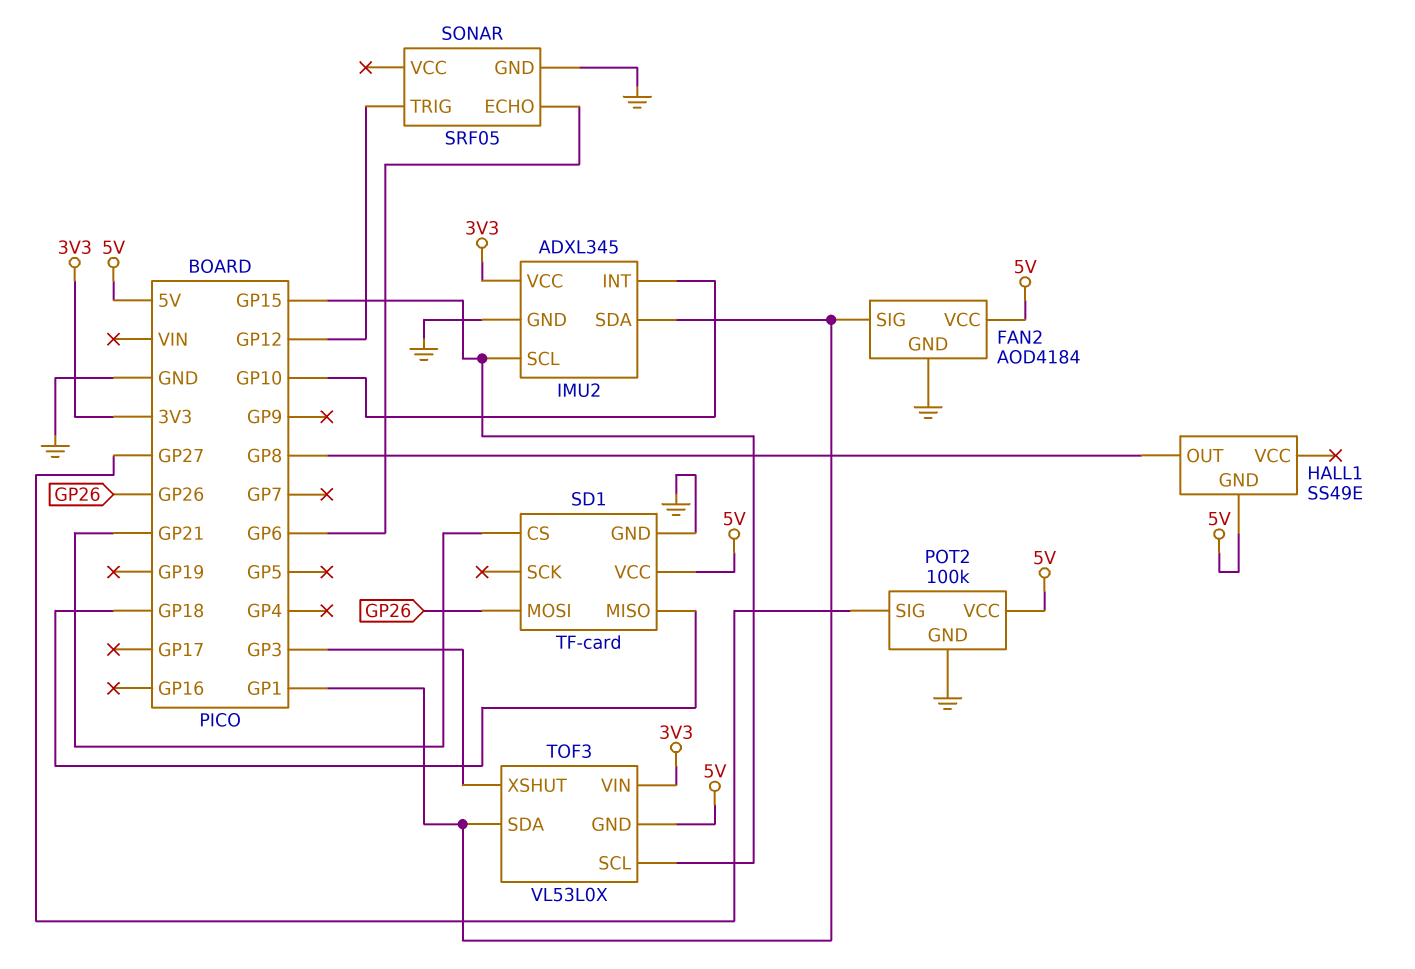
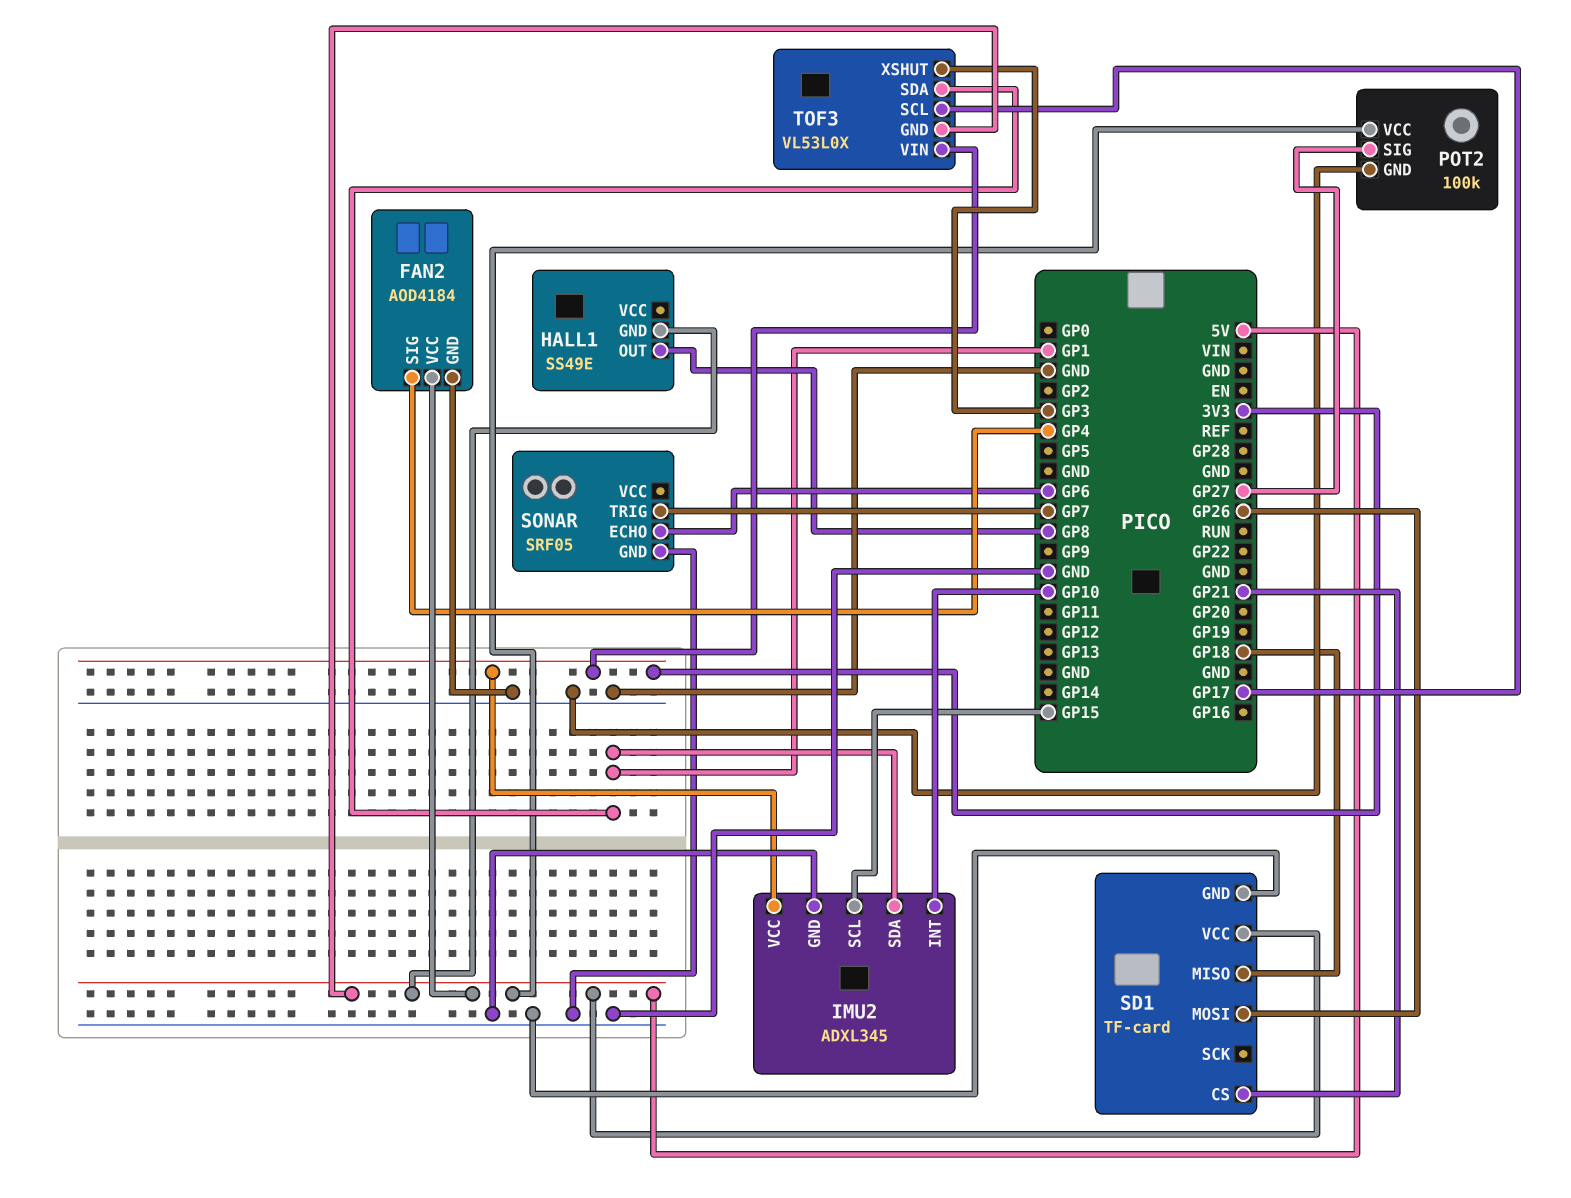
FAN2 pin SIG: GP1 -> GP4
SONAR pin TRIG: GP12 -> GP7
TOF3 pin SCL: GP15 -> GP17

